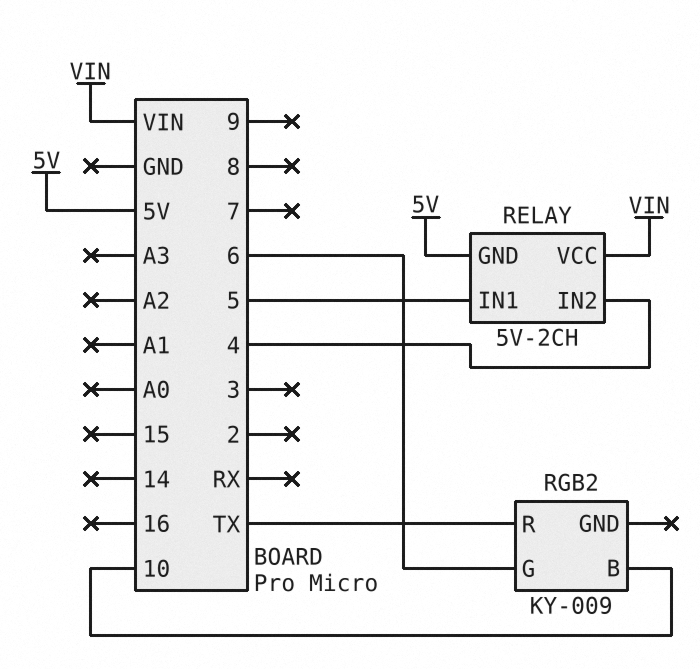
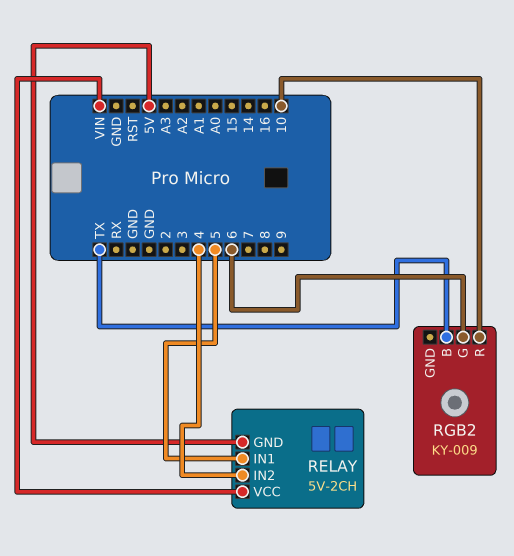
RGB2 pin B: 10 -> TX
RGB2 pin R: TX -> 10

